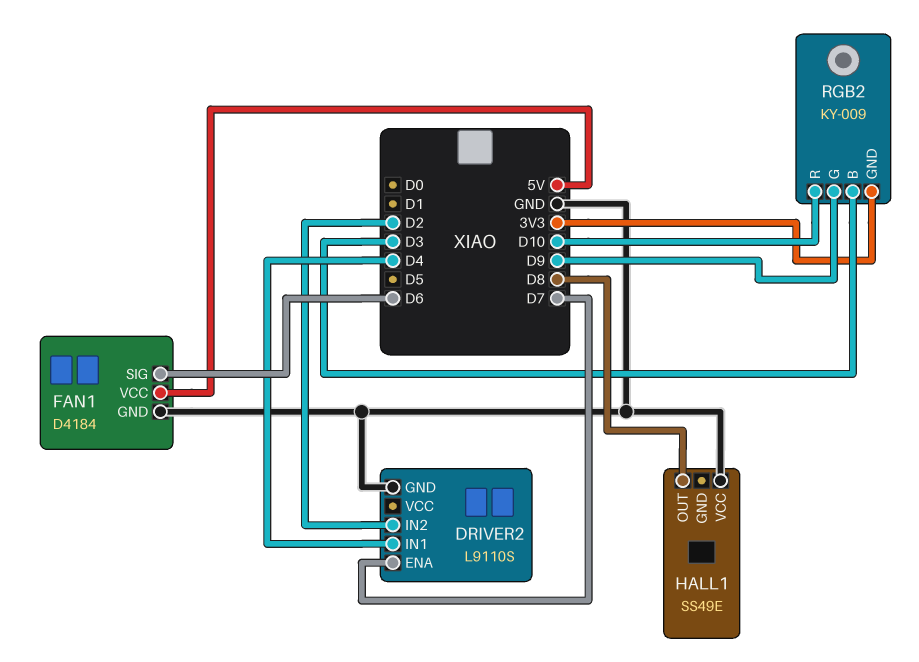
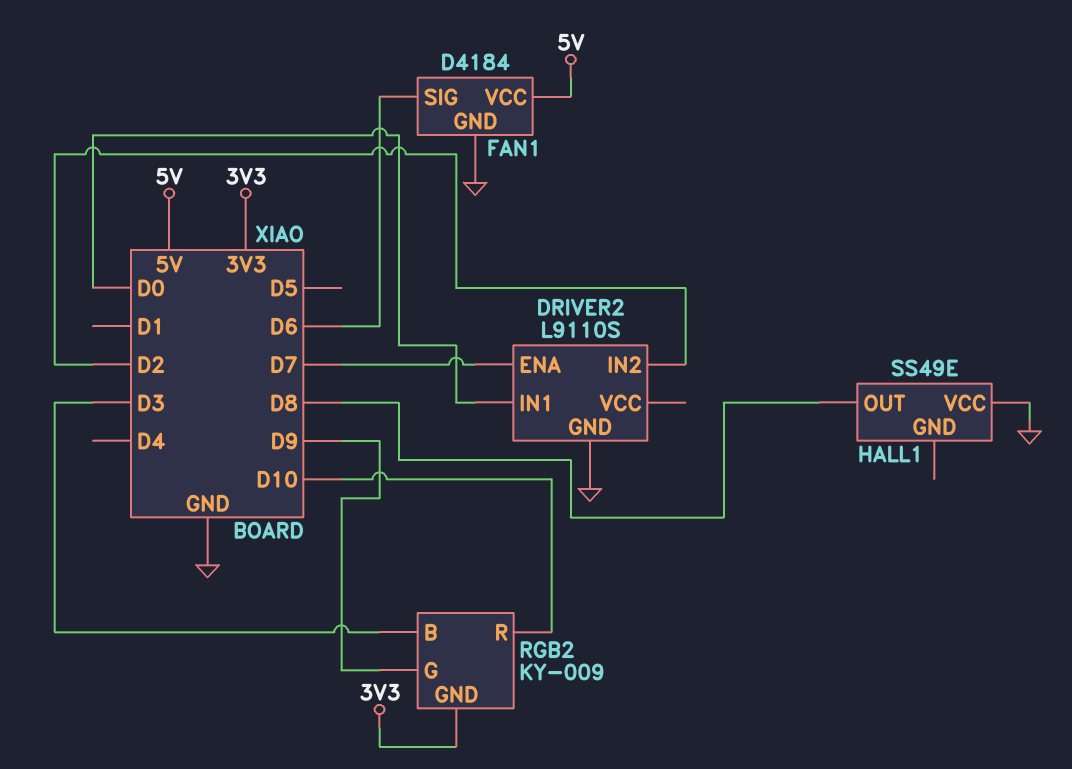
DRIVER2 pin IN1: D4 -> D0

